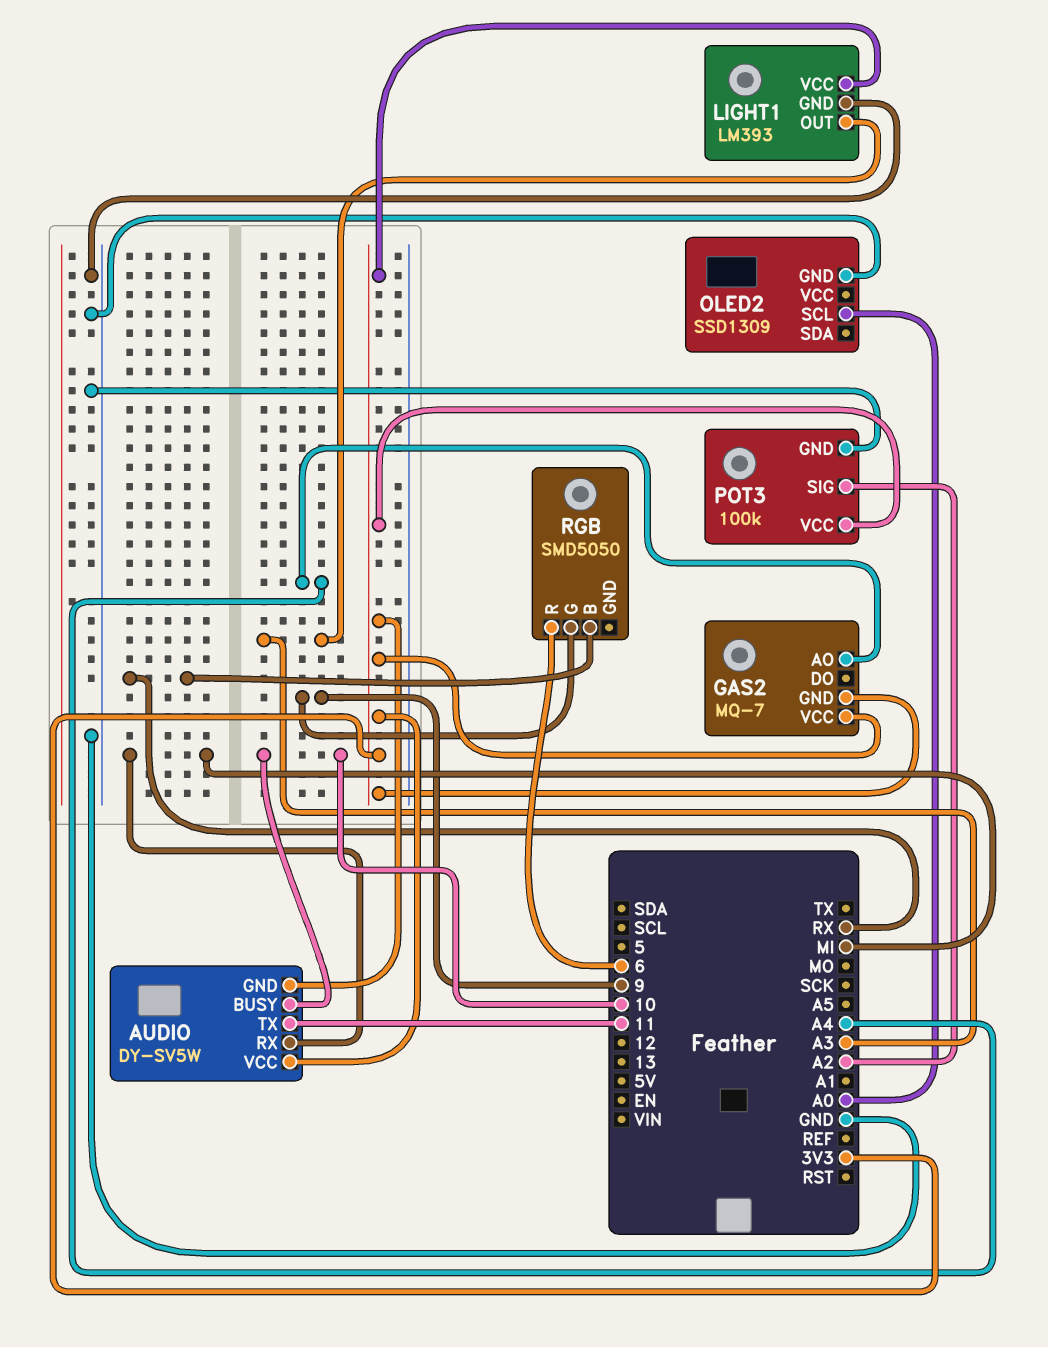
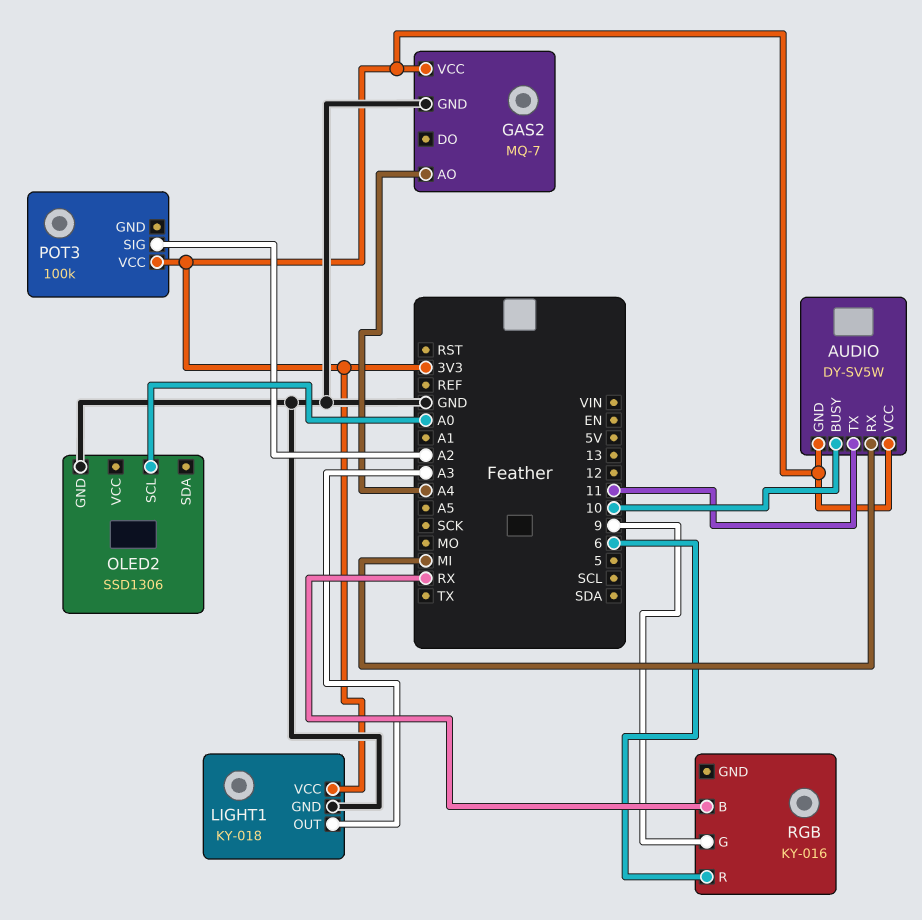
GAS2 pin GND: 3V3 -> GND
LIGHT1: LM393 -> KY-018
OLED2: SSD1309 -> SSD1306
POT3 pin GND: GND -> none
RGB: SMD5050 -> KY-016

